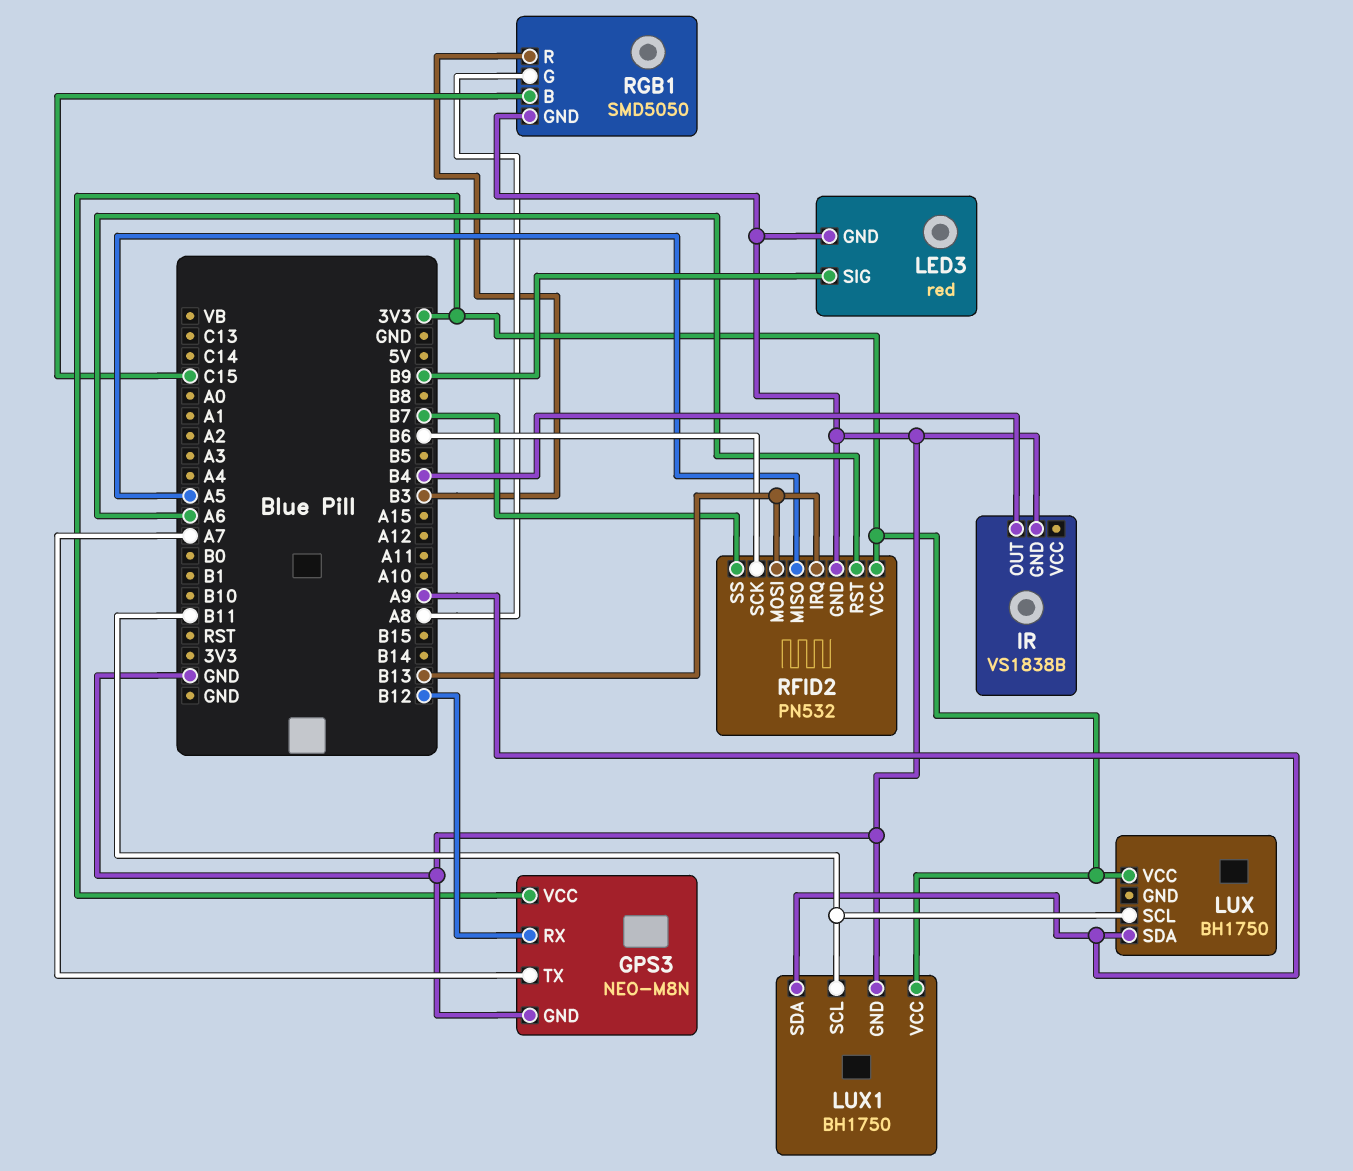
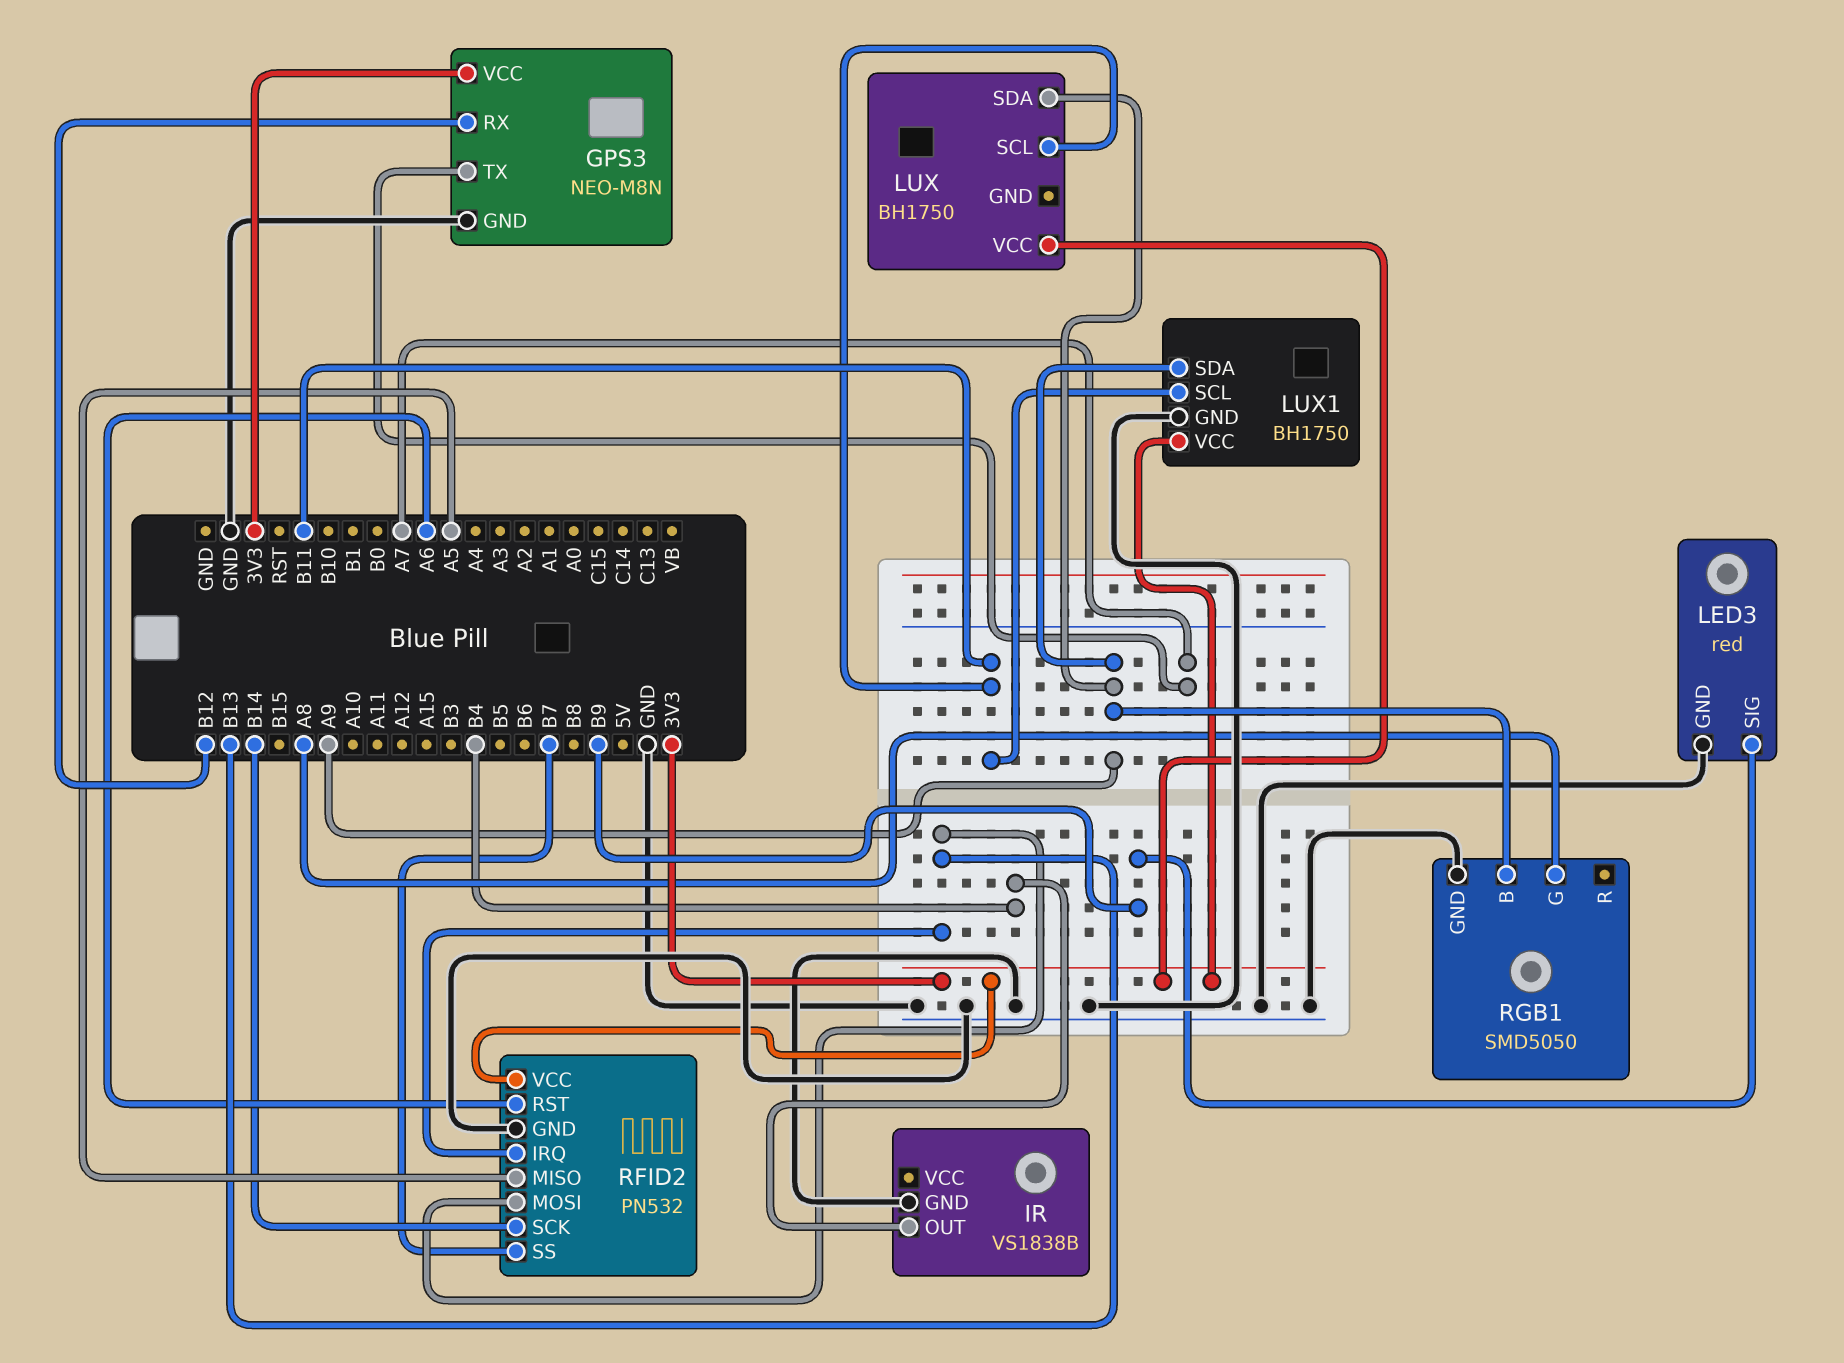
RFID2 pin SCK: B6 -> B14
RGB1 pin B: C15 -> A9
RGB1 pin R: B3 -> none

